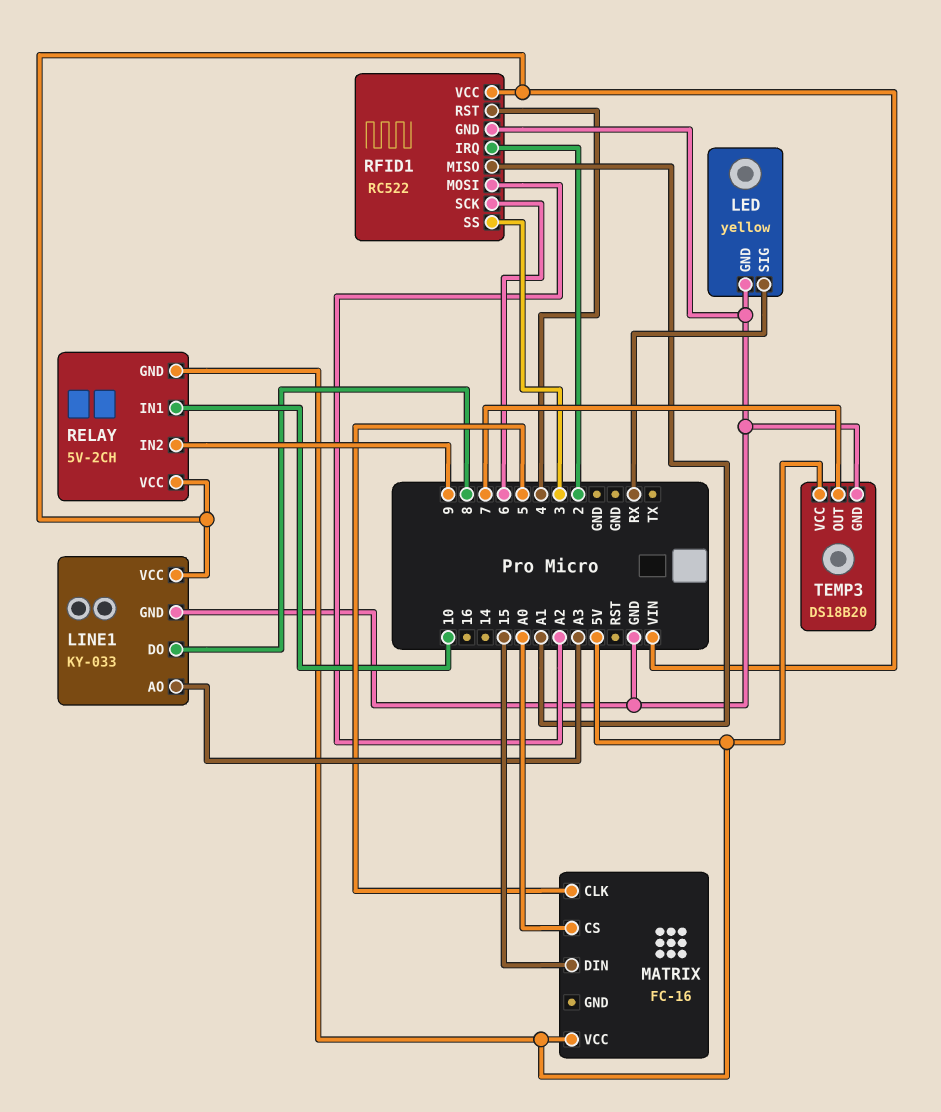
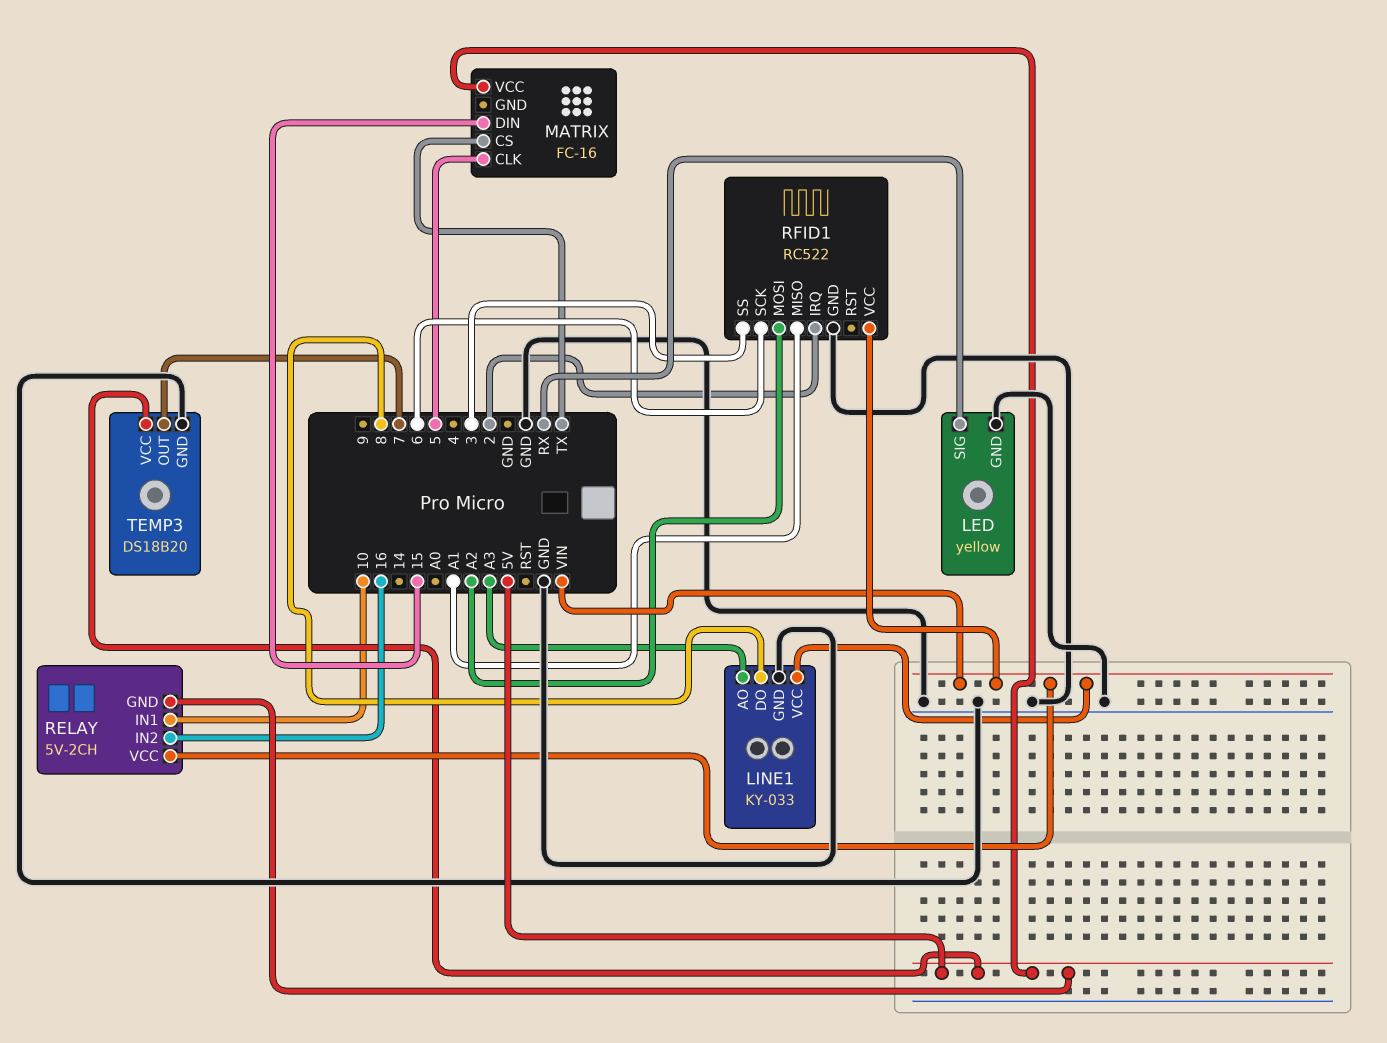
MATRIX pin CS: A0 -> TX
RELAY pin IN2: 9 -> 16
RFID1 pin RST: 4 -> none

